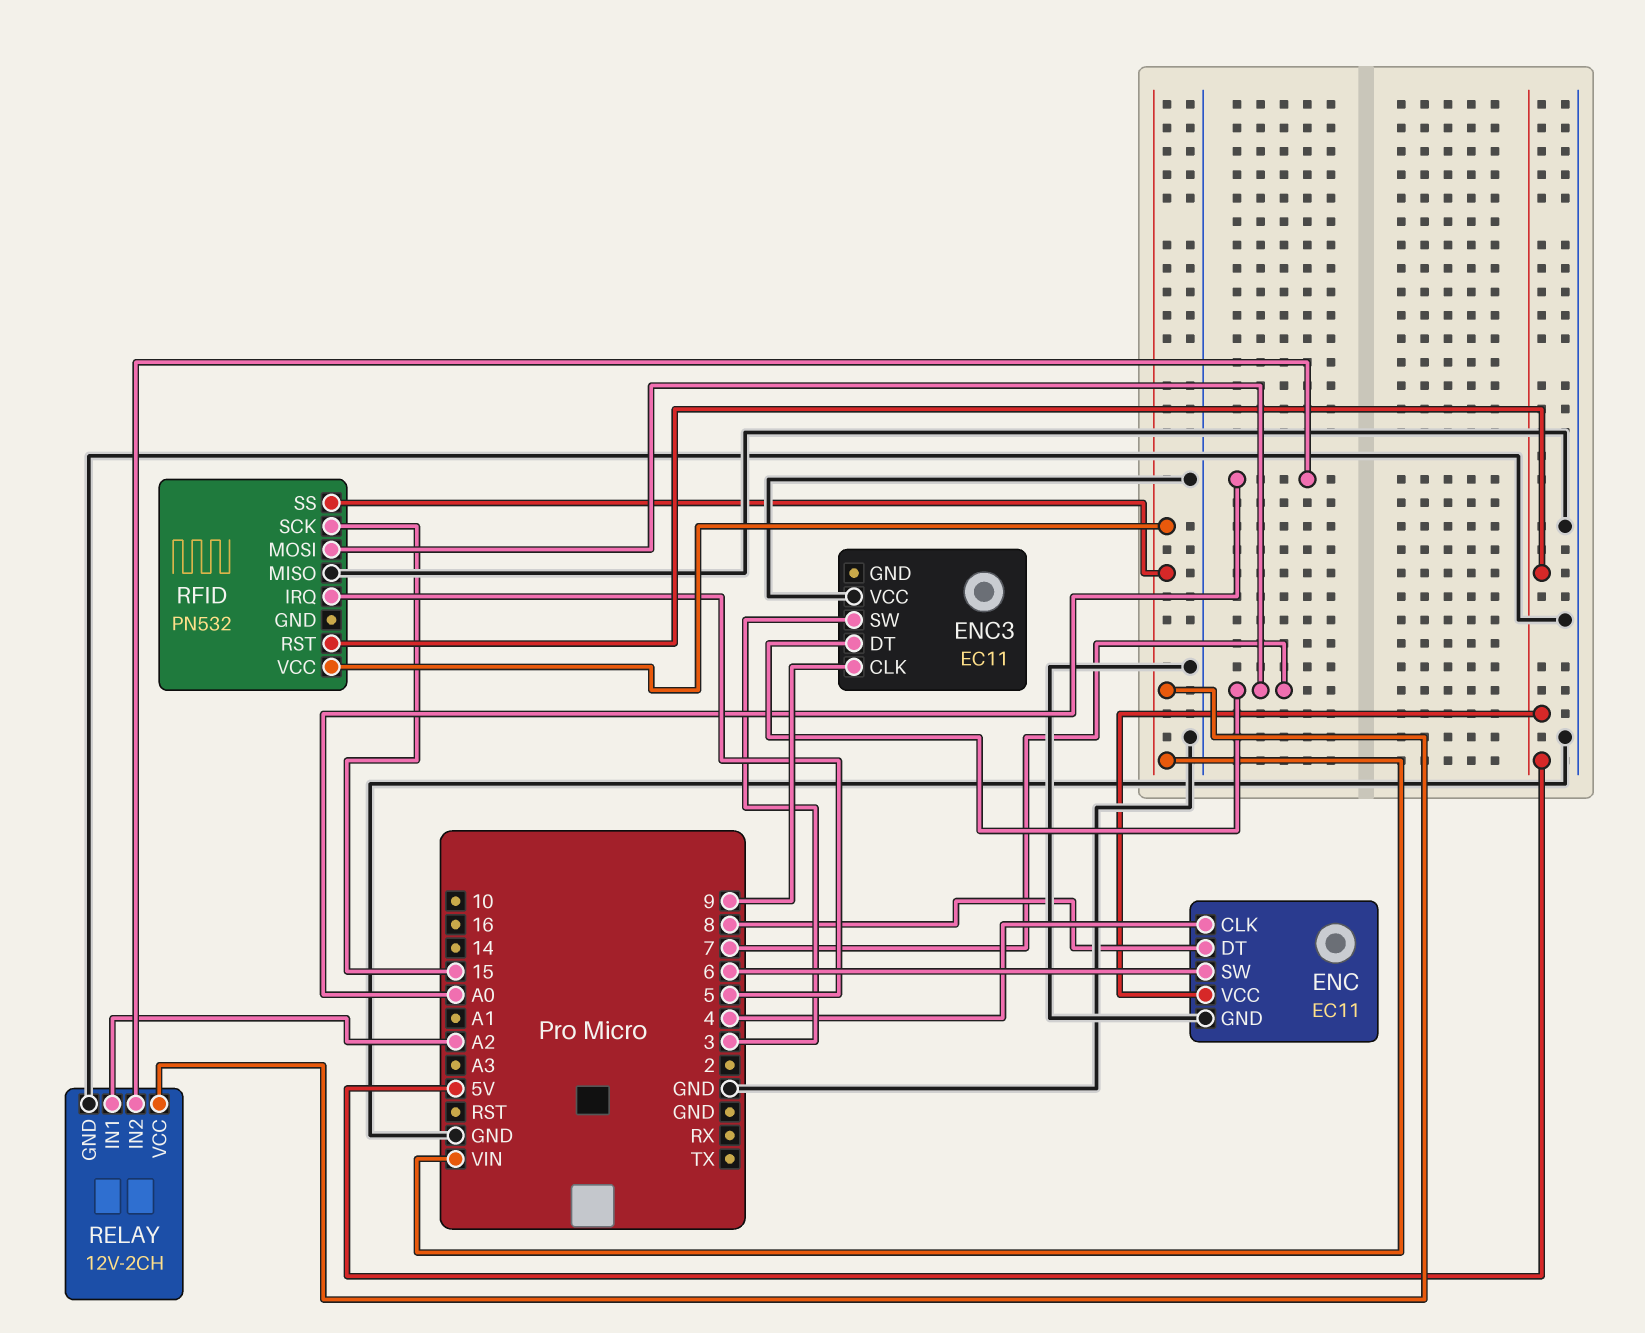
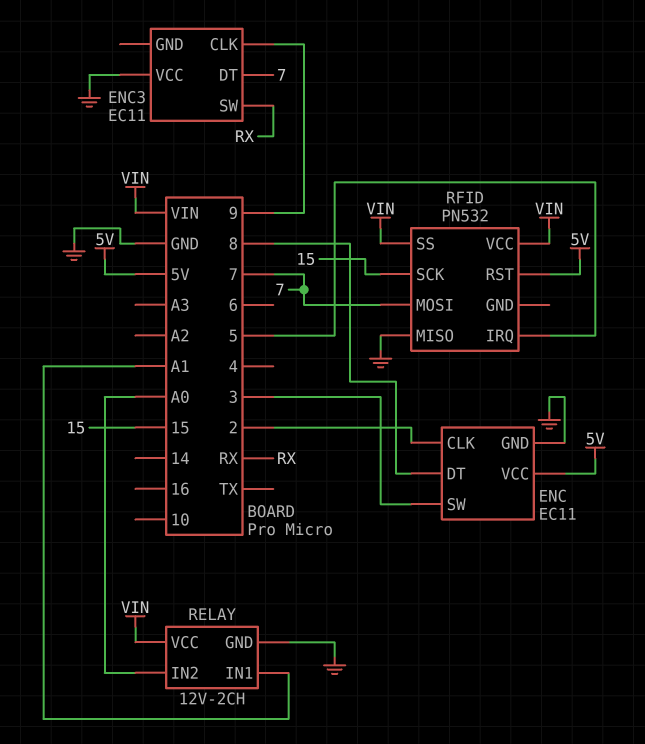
ENC pin CLK: 4 -> 2
ENC pin SW: 6 -> 3
ENC3 pin SW: 3 -> RX
RELAY pin IN1: A2 -> A1

